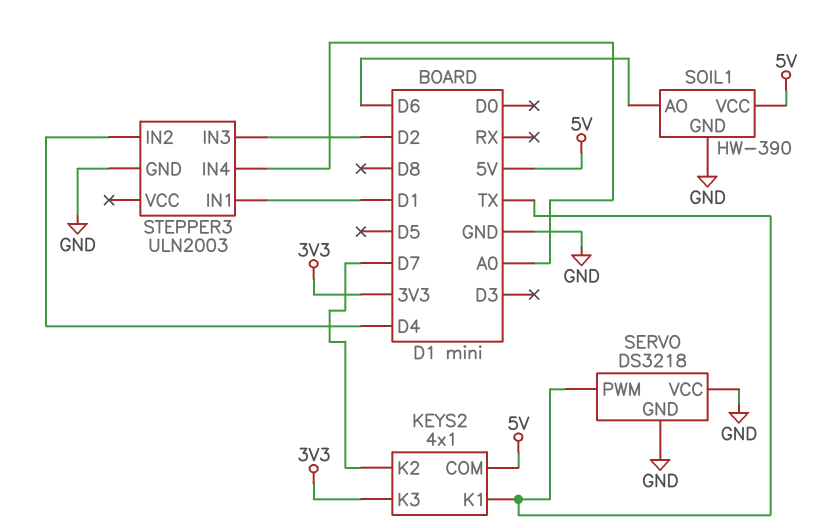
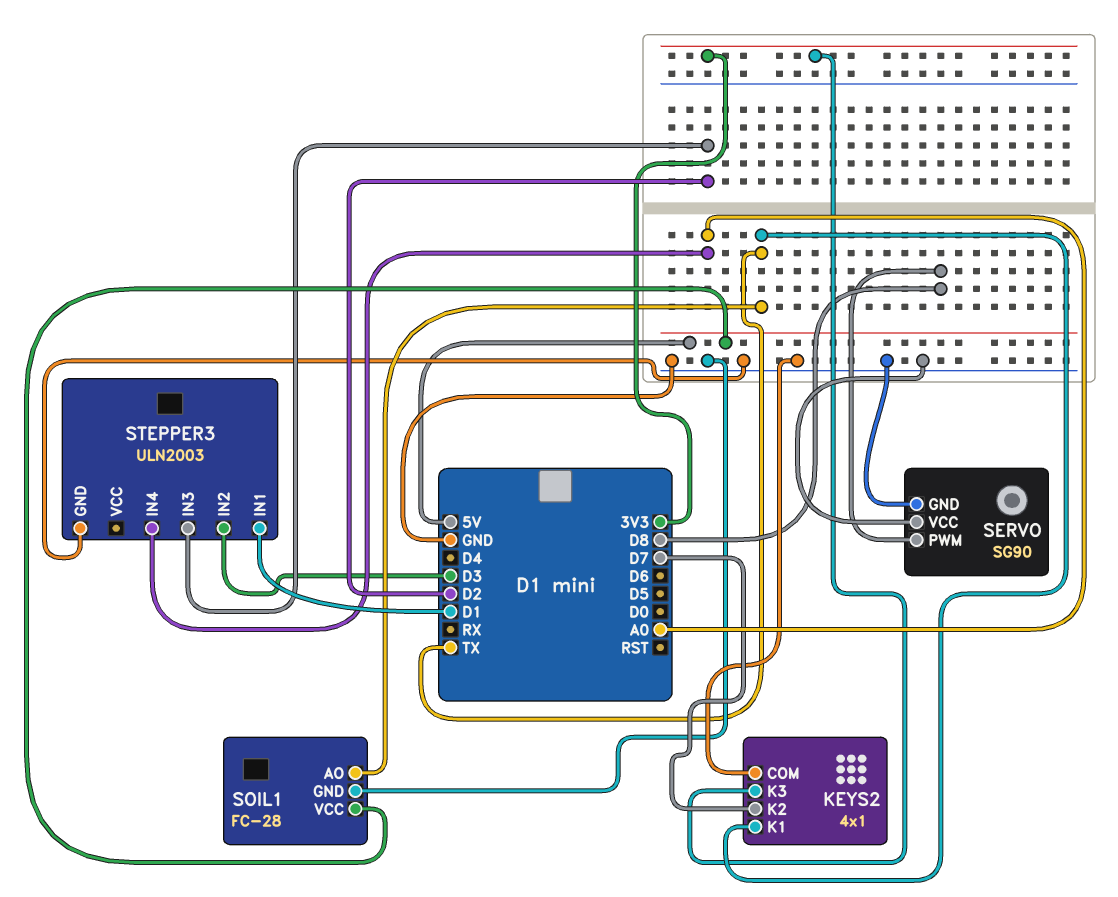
KEYS2 pin COM: 5V -> GND
SERVO: DS3218 -> SG90
SERVO pin PWM: TX -> D8
SOIL1: HW-390 -> FC-28
SOIL1 pin AO: D6 -> TX
STEPPER3 pin IN2: D4 -> D3

